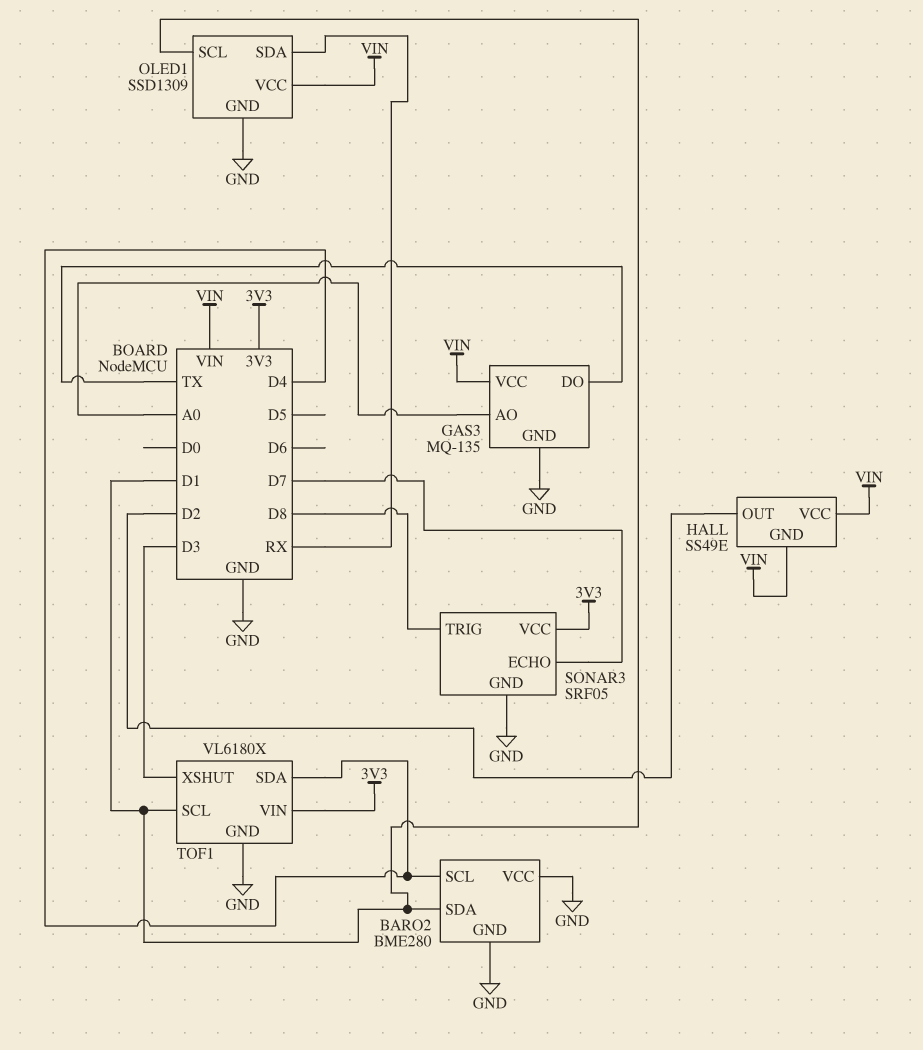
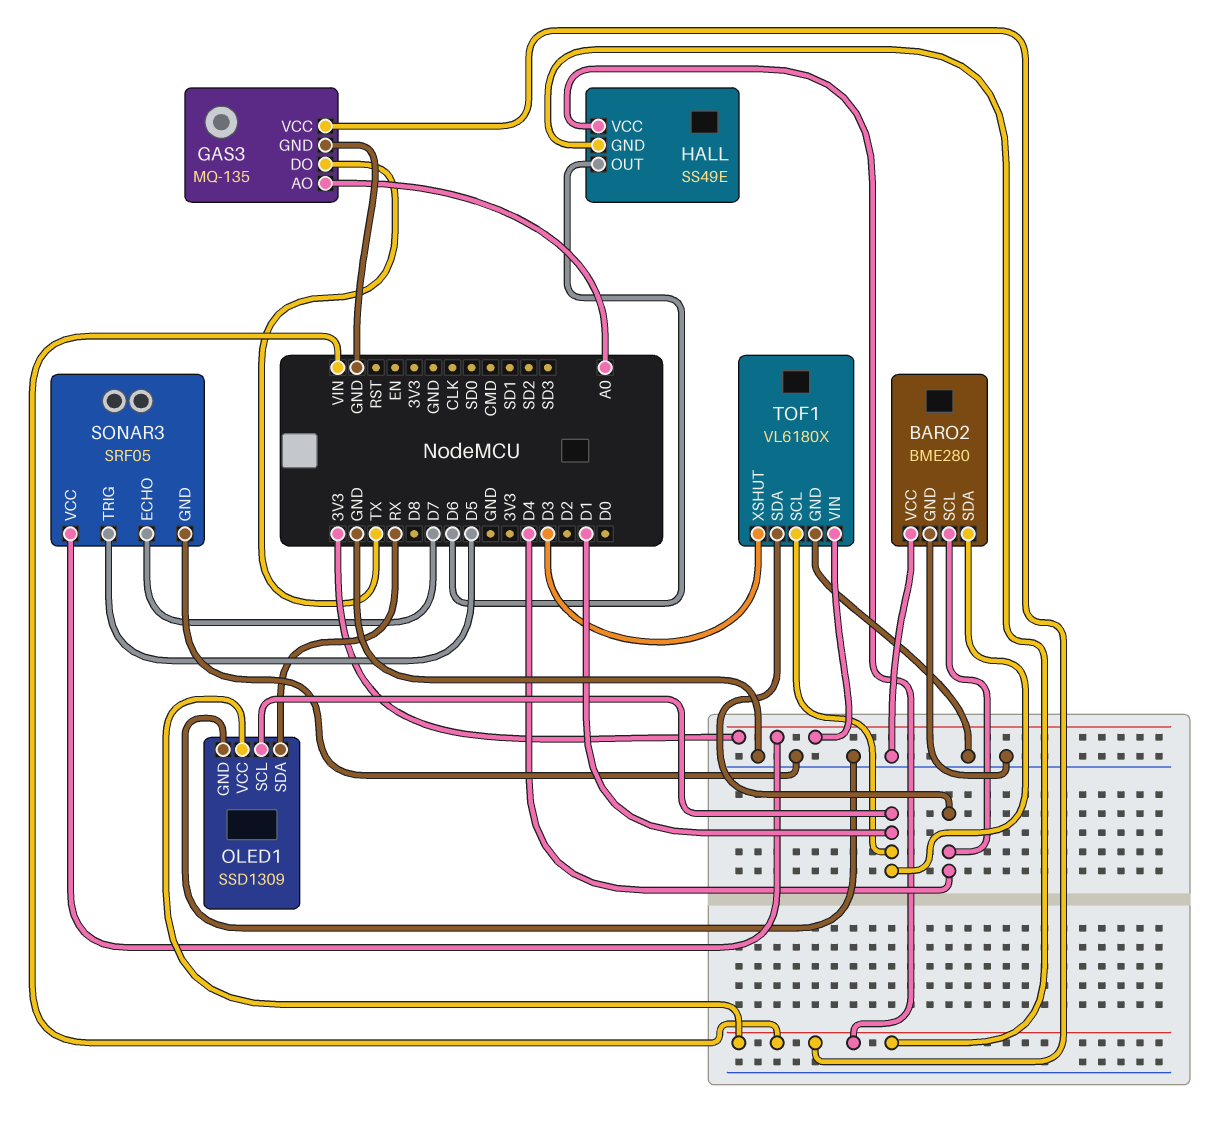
HALL pin OUT: D2 -> D6
SONAR3 pin TRIG: D8 -> D5

